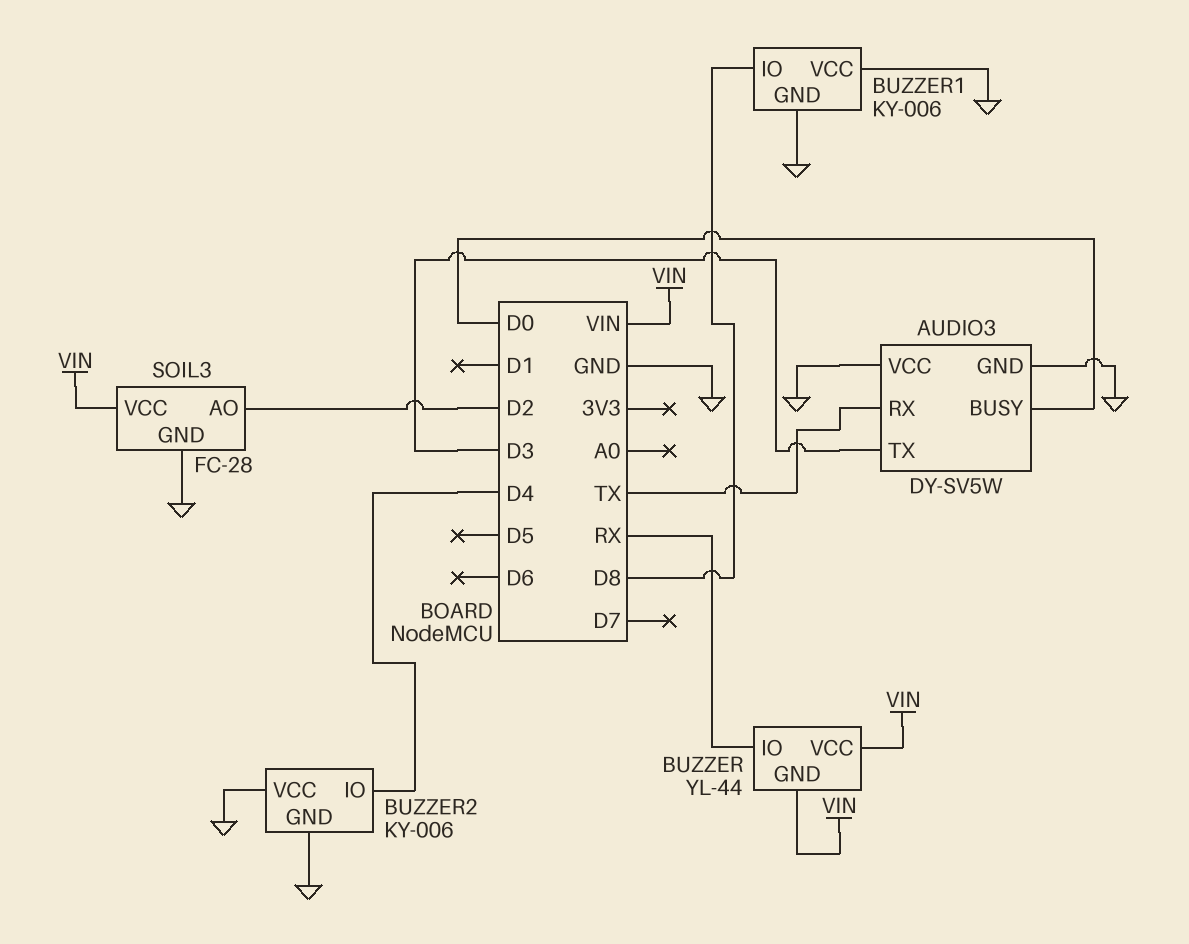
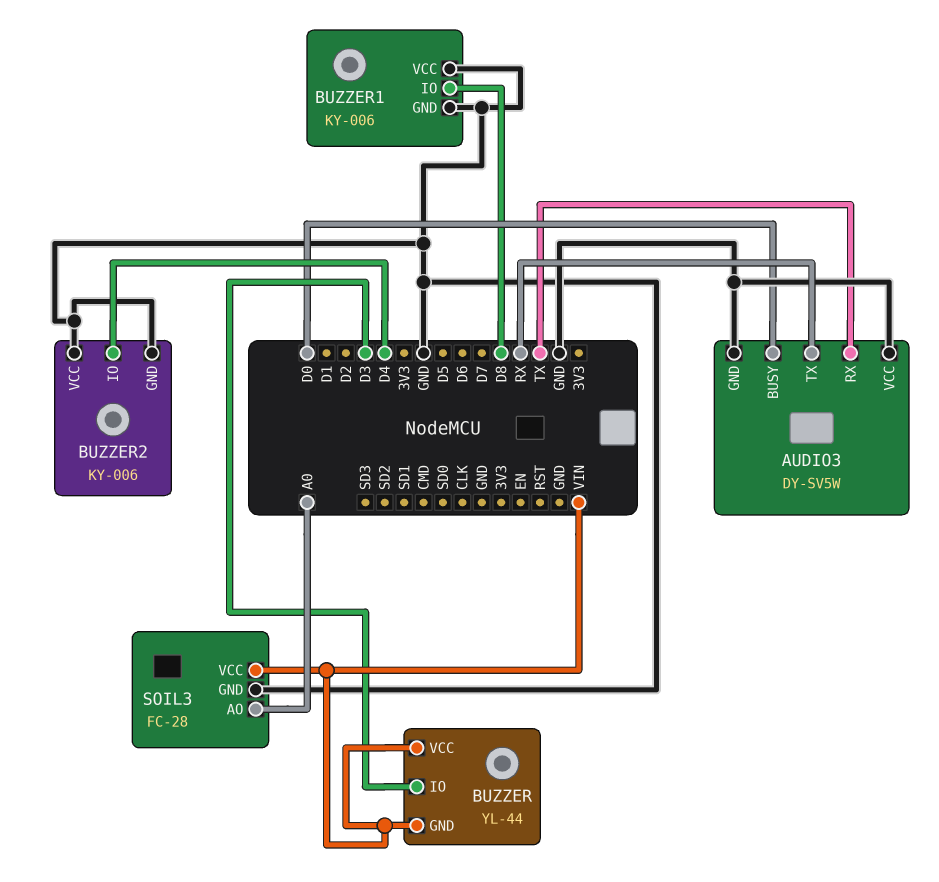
AUDIO3 pin TX: D3 -> RX
BUZZER pin IO: RX -> D3
SOIL3 pin AO: D2 -> A0

